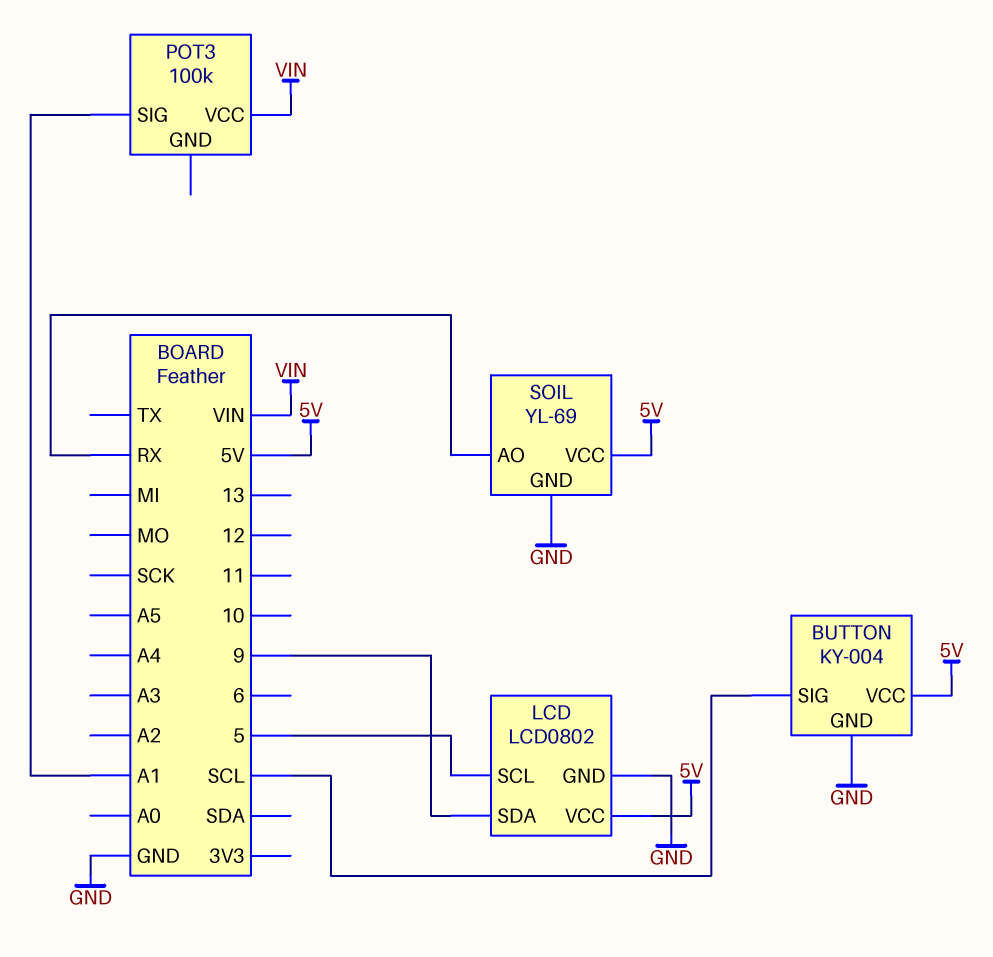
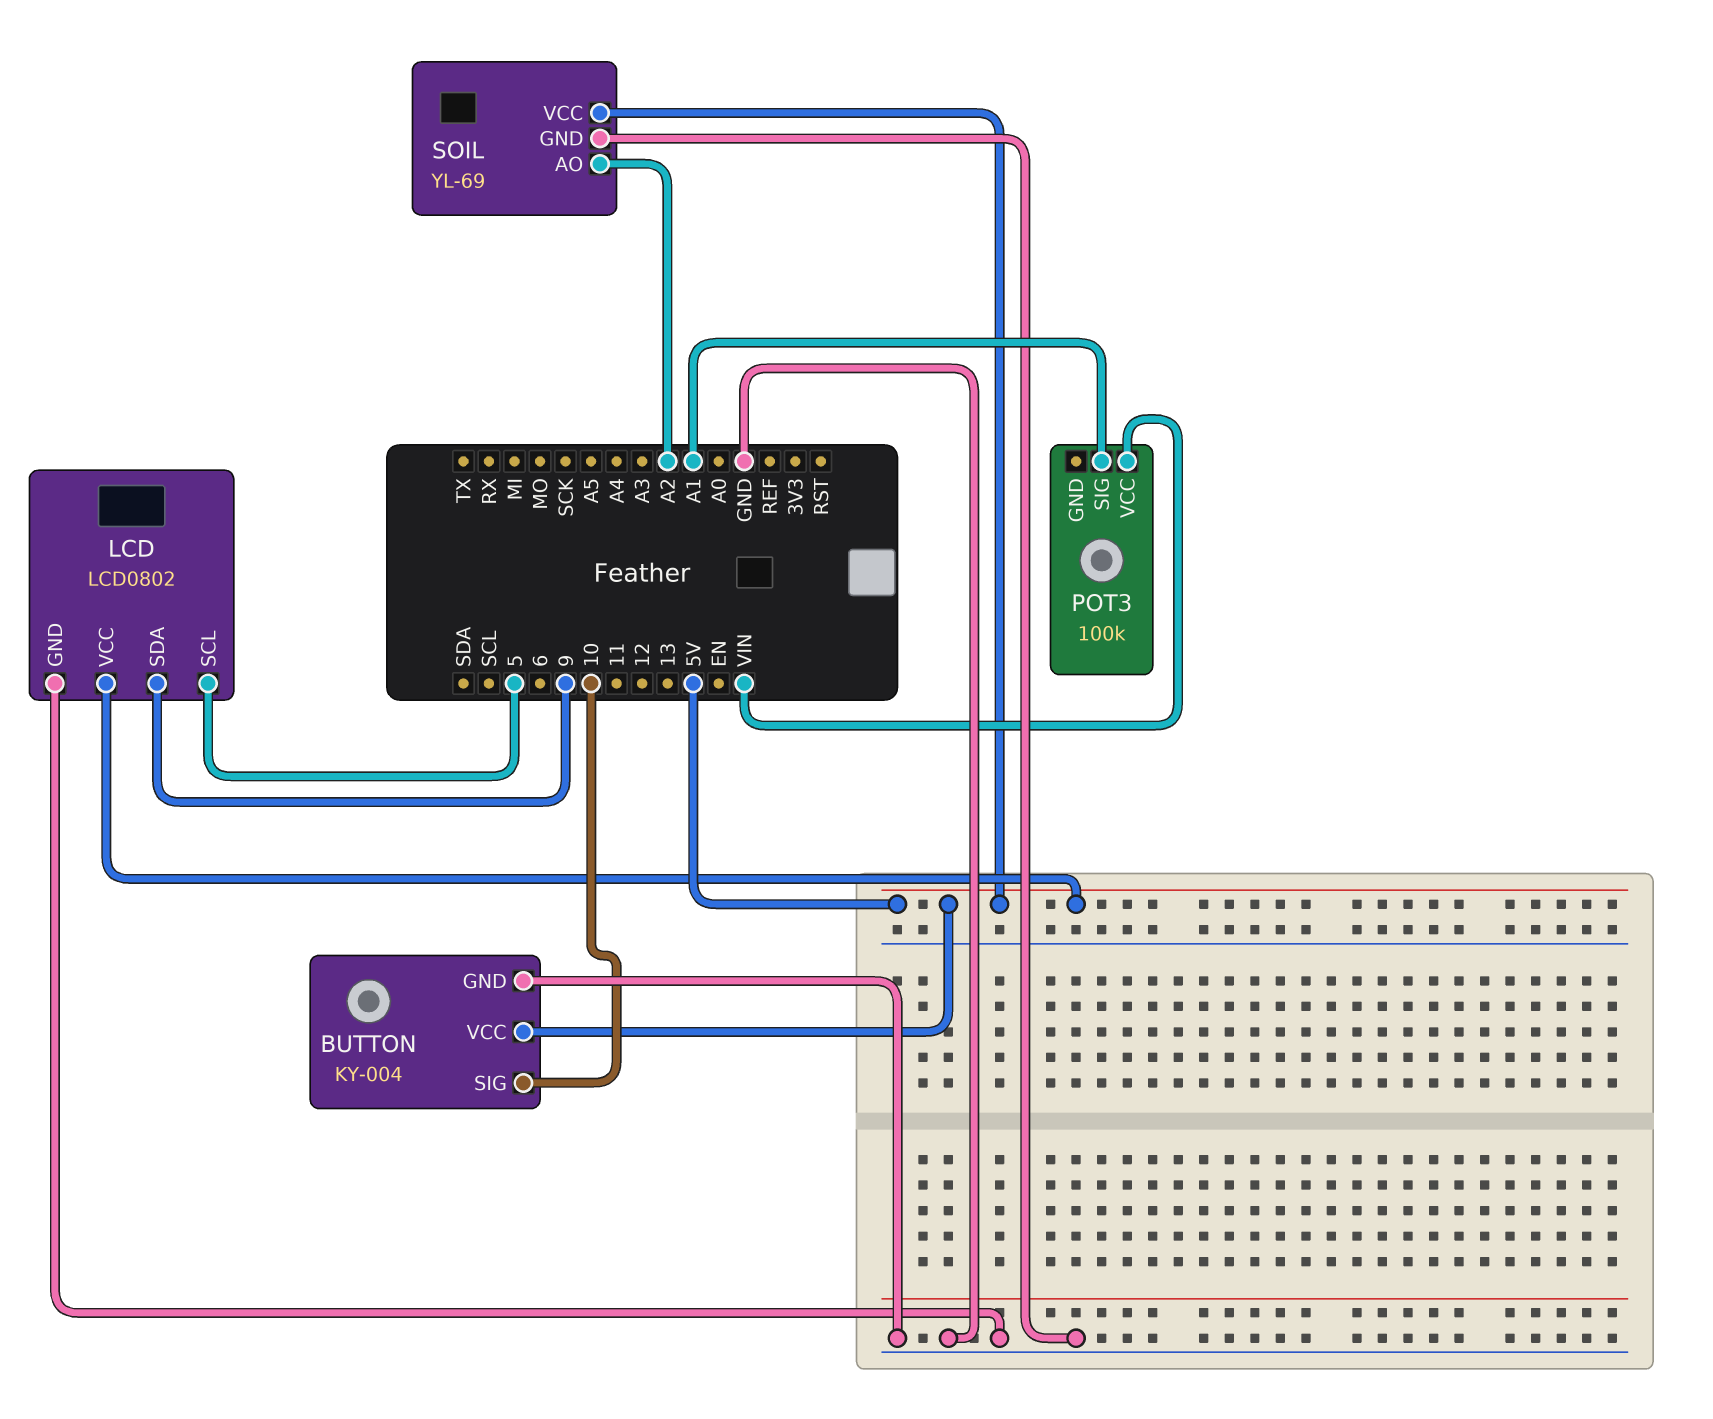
BUTTON pin SIG: SCL -> 10
SOIL pin AO: RX -> A2

